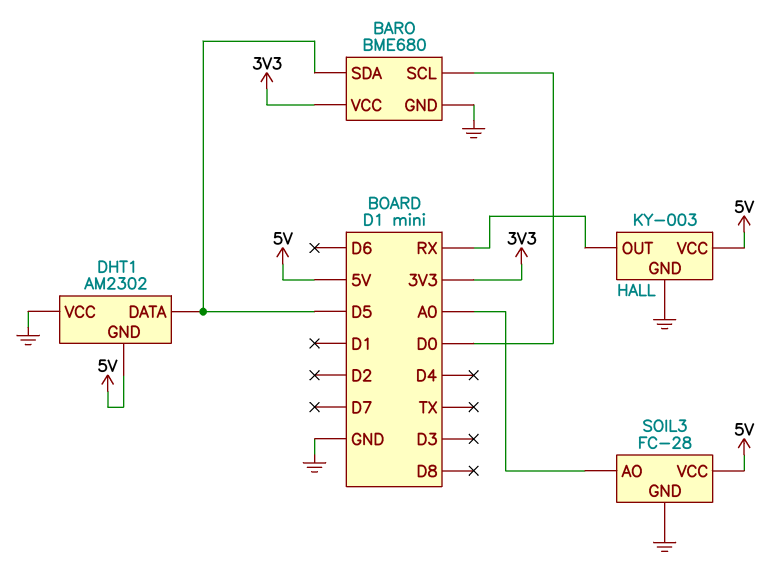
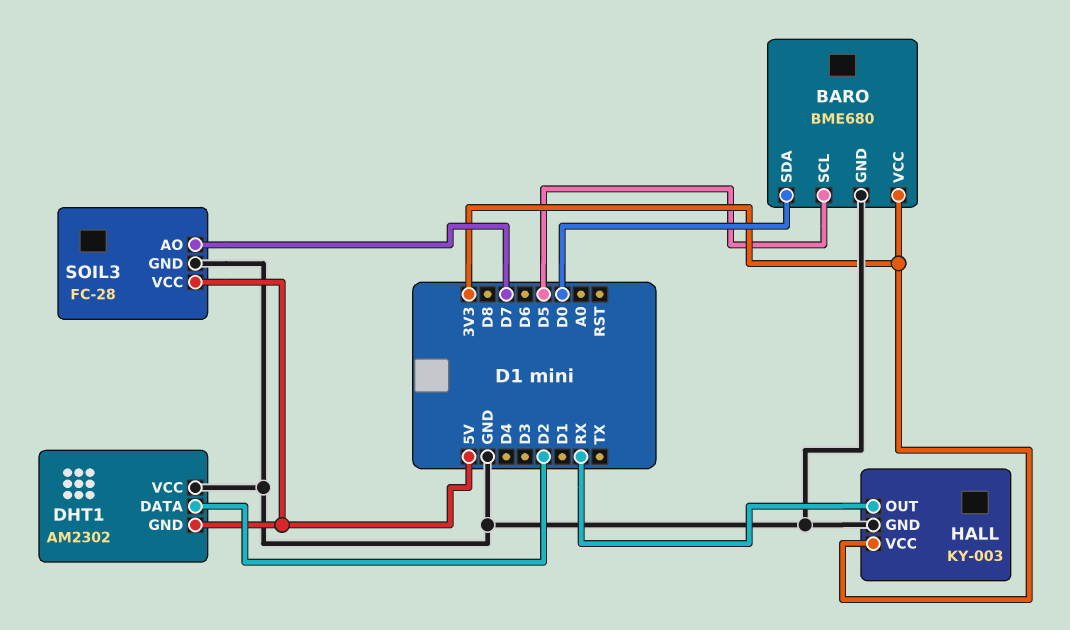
BARO pin SCL: D0 -> D5
BARO pin SDA: D5 -> D0
DHT1 pin DATA: D5 -> D2
HALL pin VCC: 5V -> 3V3
SOIL3 pin AO: A0 -> D7

